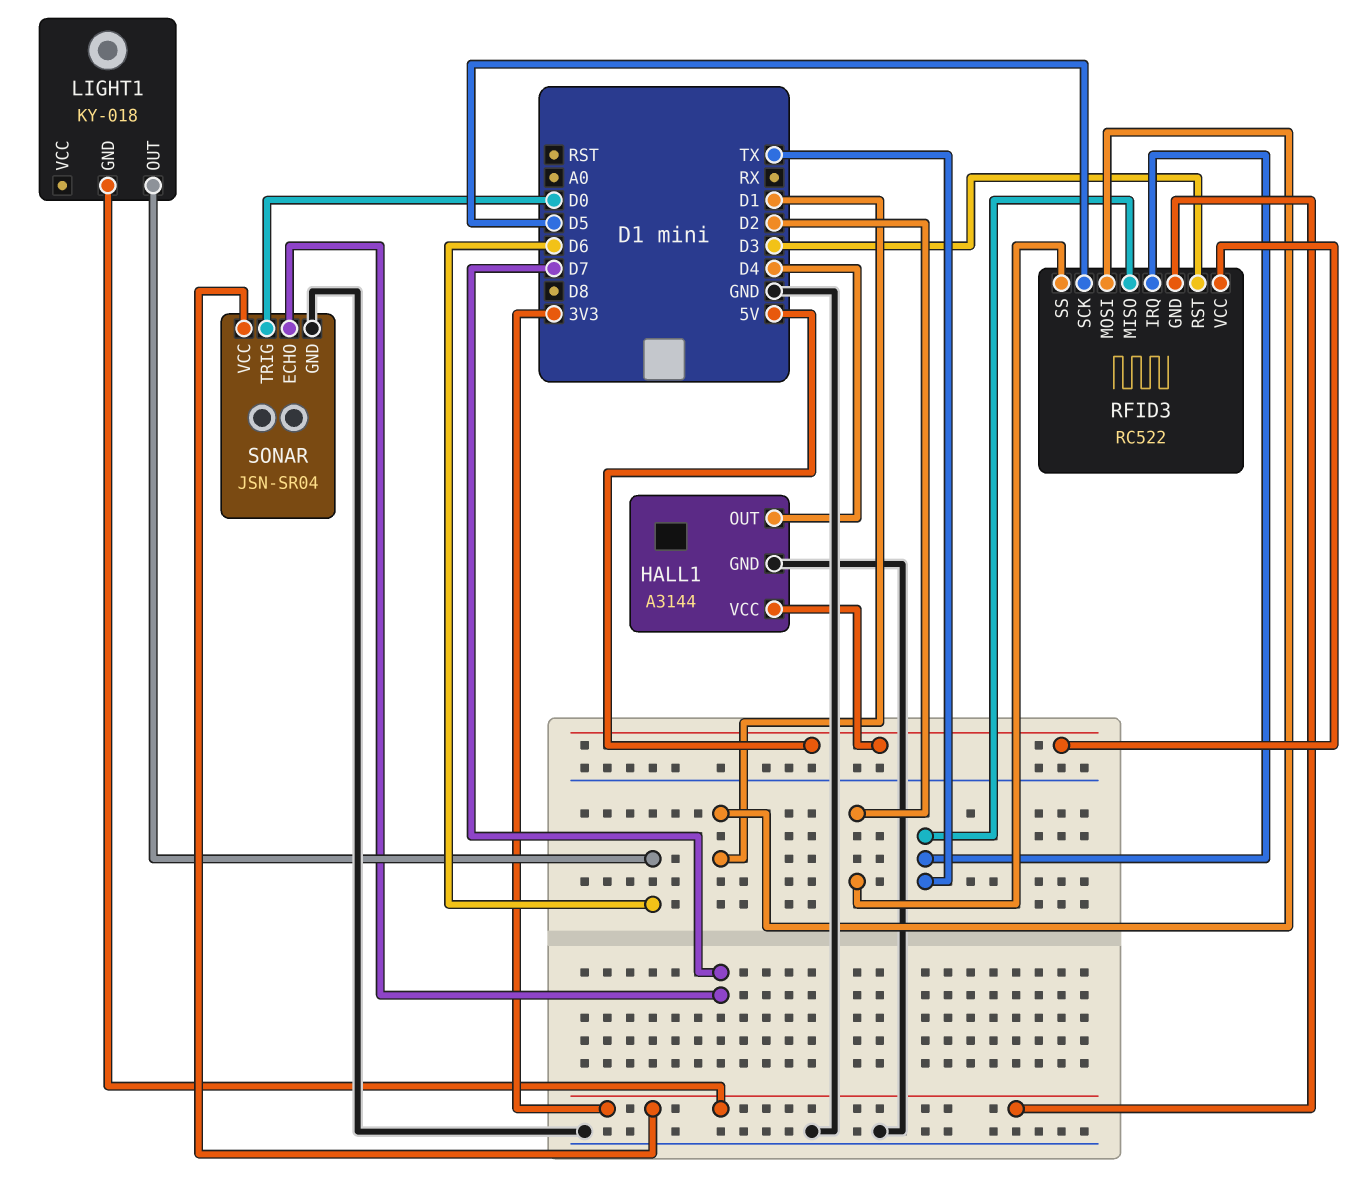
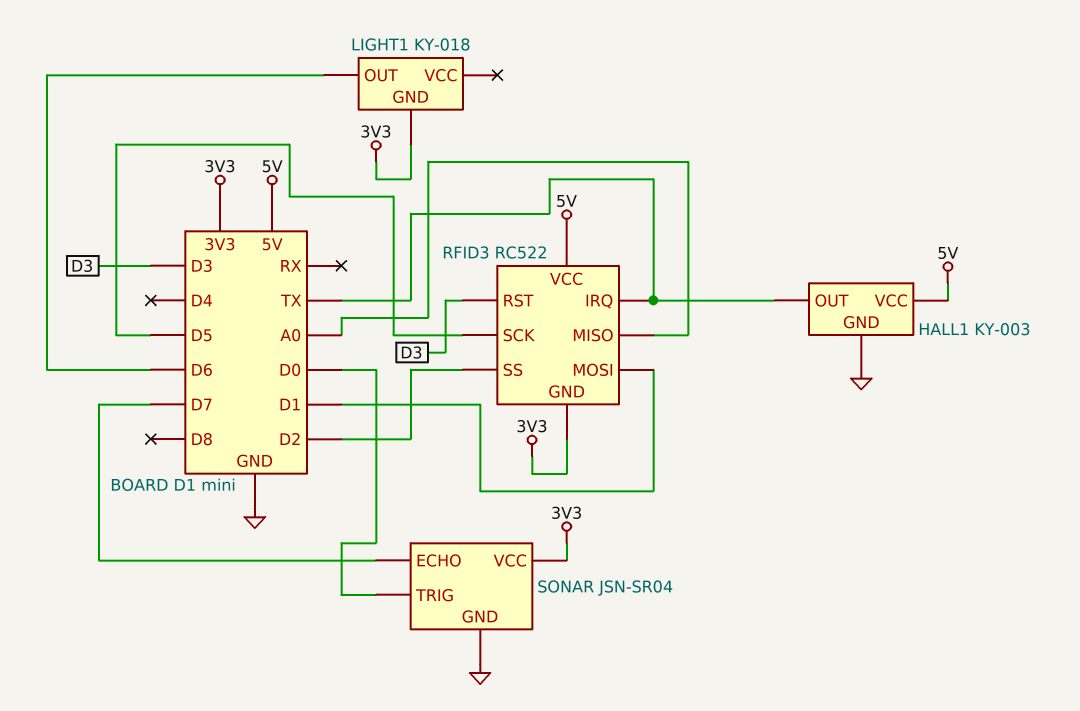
HALL1: A3144 -> KY-003
HALL1 pin OUT: D4 -> TX
RFID3 pin MISO: TX -> A0

